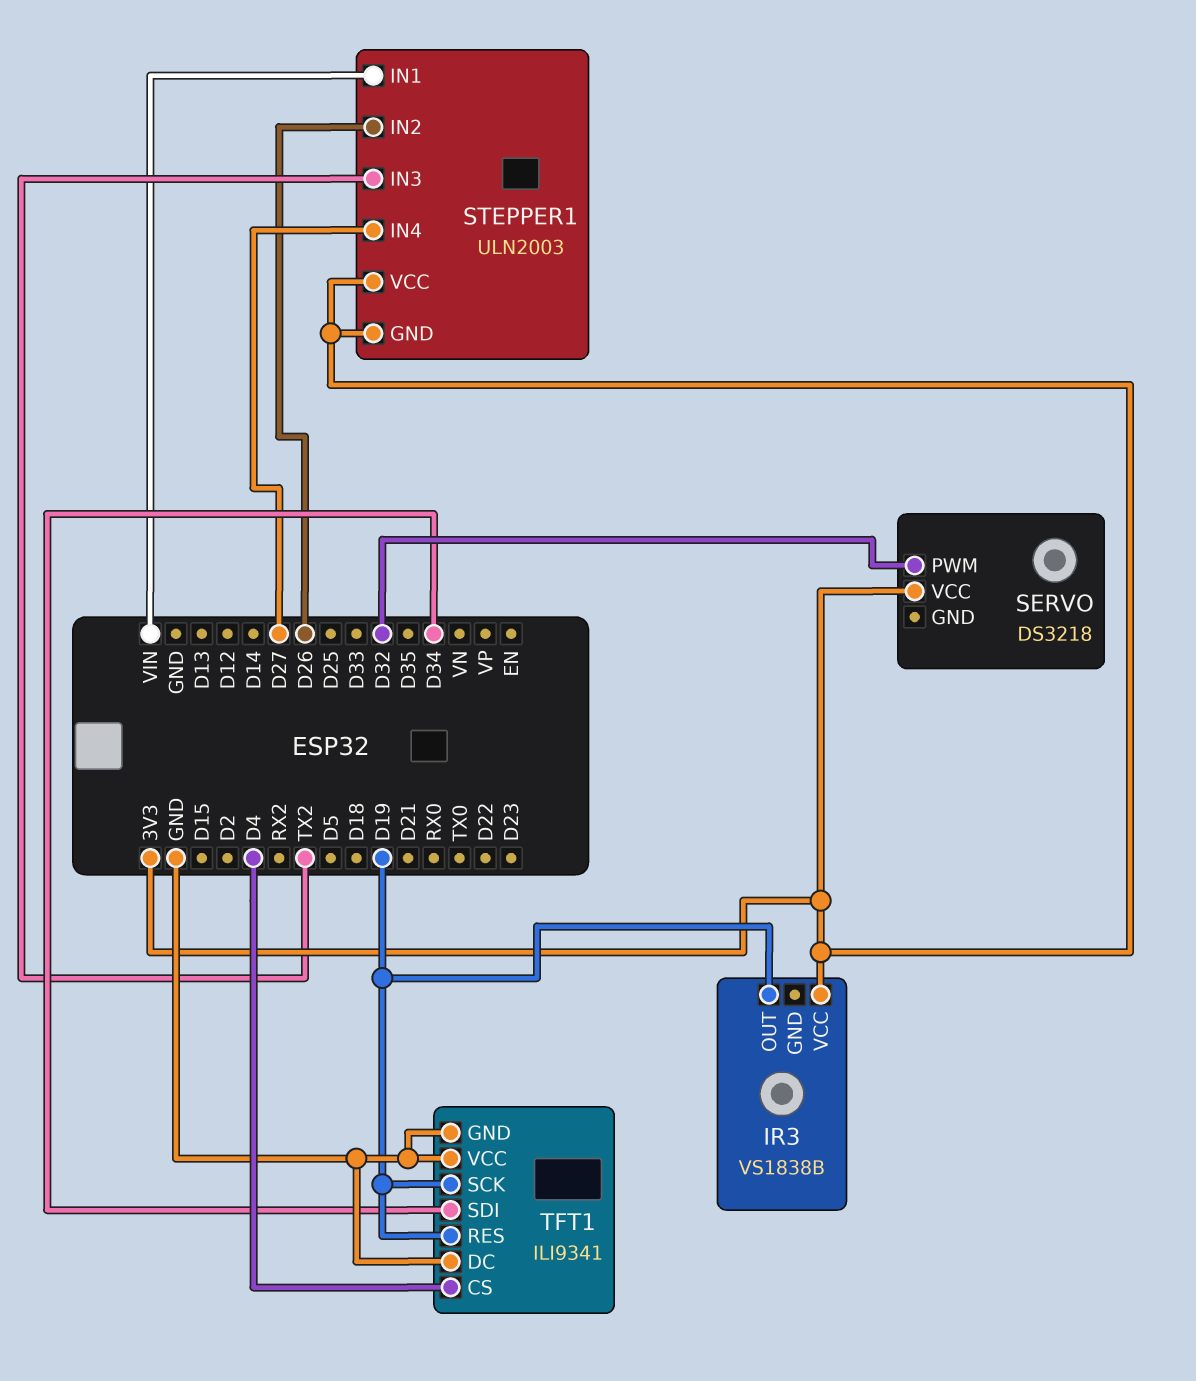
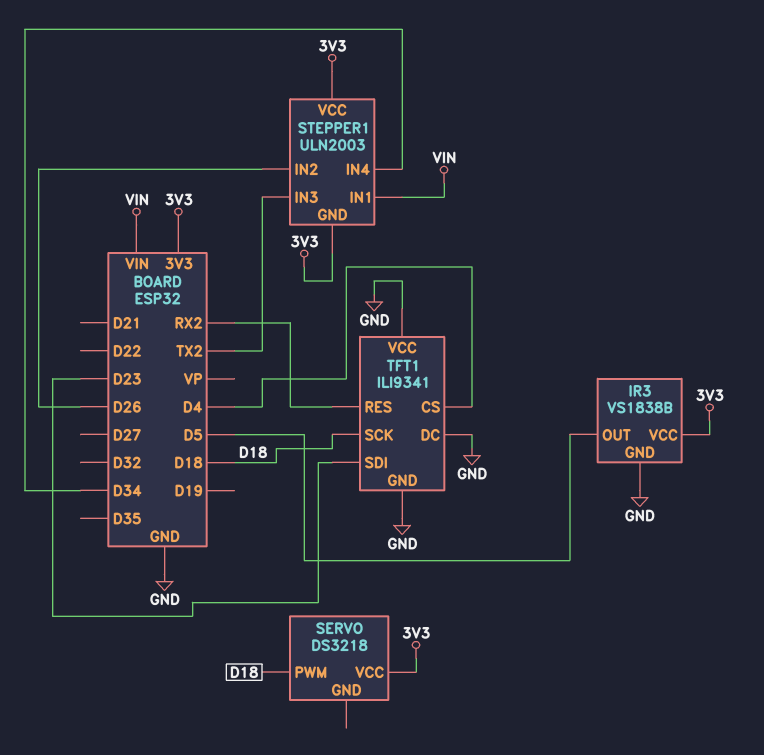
IR3 pin GND: none -> GND
IR3 pin OUT: D19 -> D5
SERVO pin PWM: D32 -> D18
STEPPER1 pin IN4: D27 -> D34
TFT1 pin RES: D19 -> RX2
TFT1 pin SCK: D19 -> D18
TFT1 pin SDI: D34 -> D23

